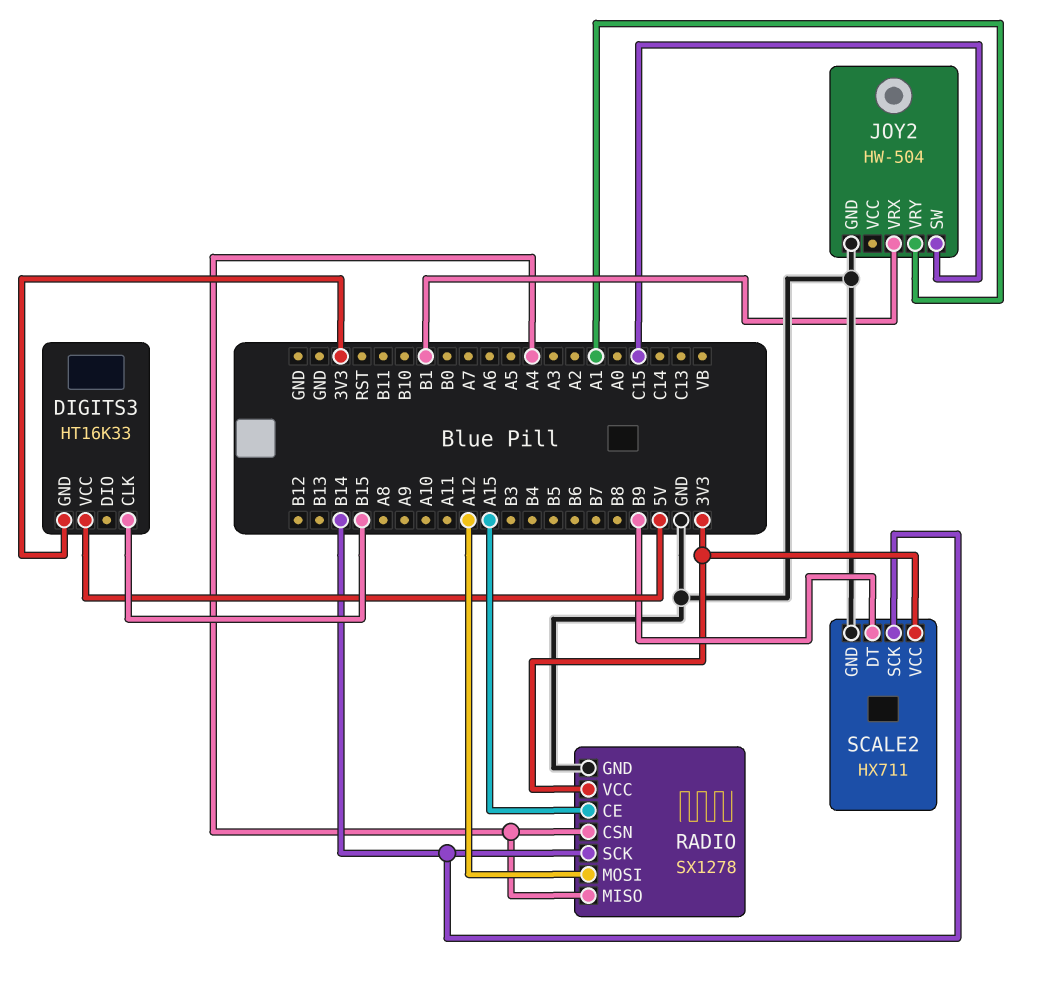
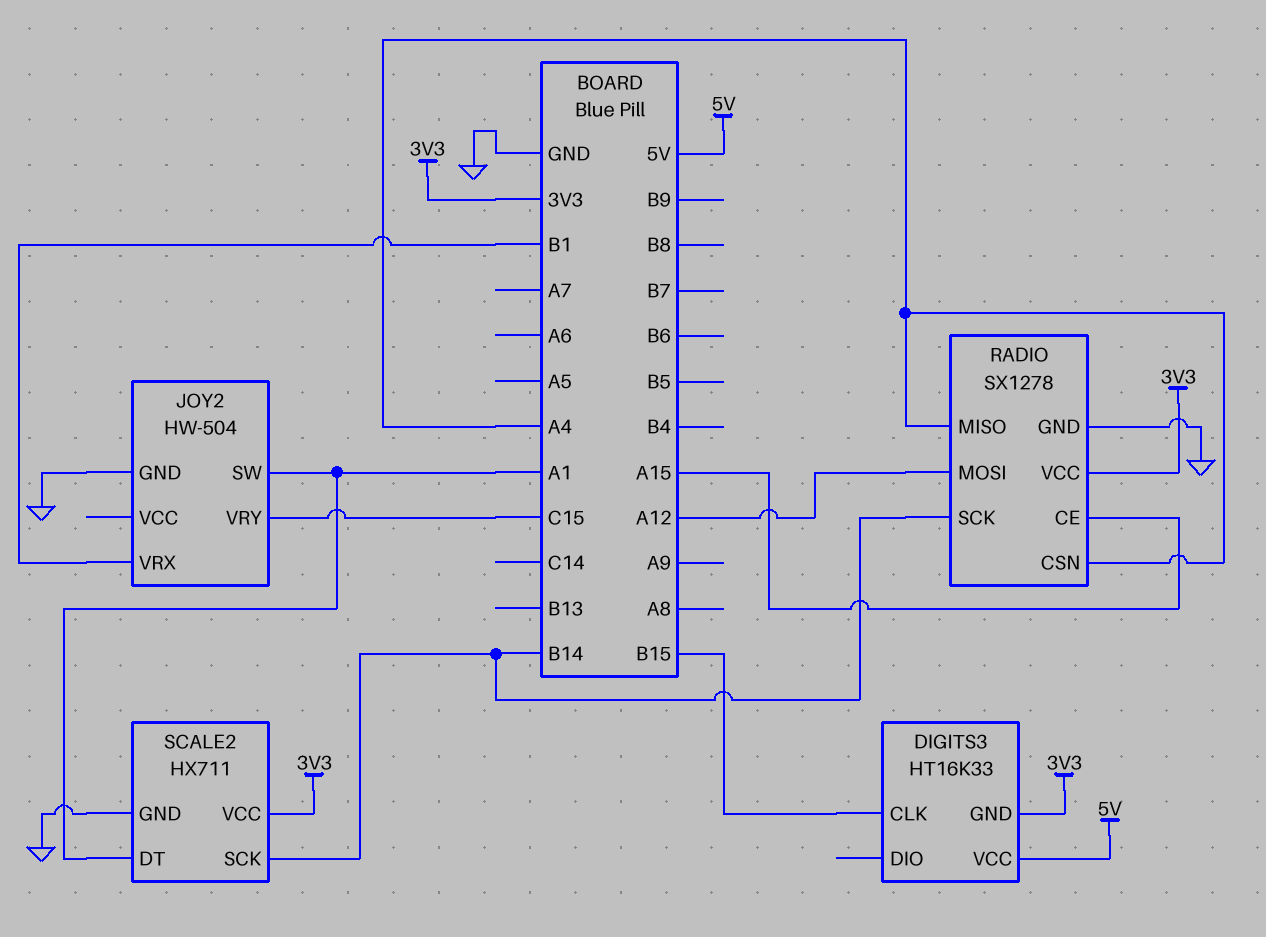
JOY2 pin SW: C15 -> A1
JOY2 pin VRY: A1 -> C15
SCALE2 pin DT: B9 -> A1

